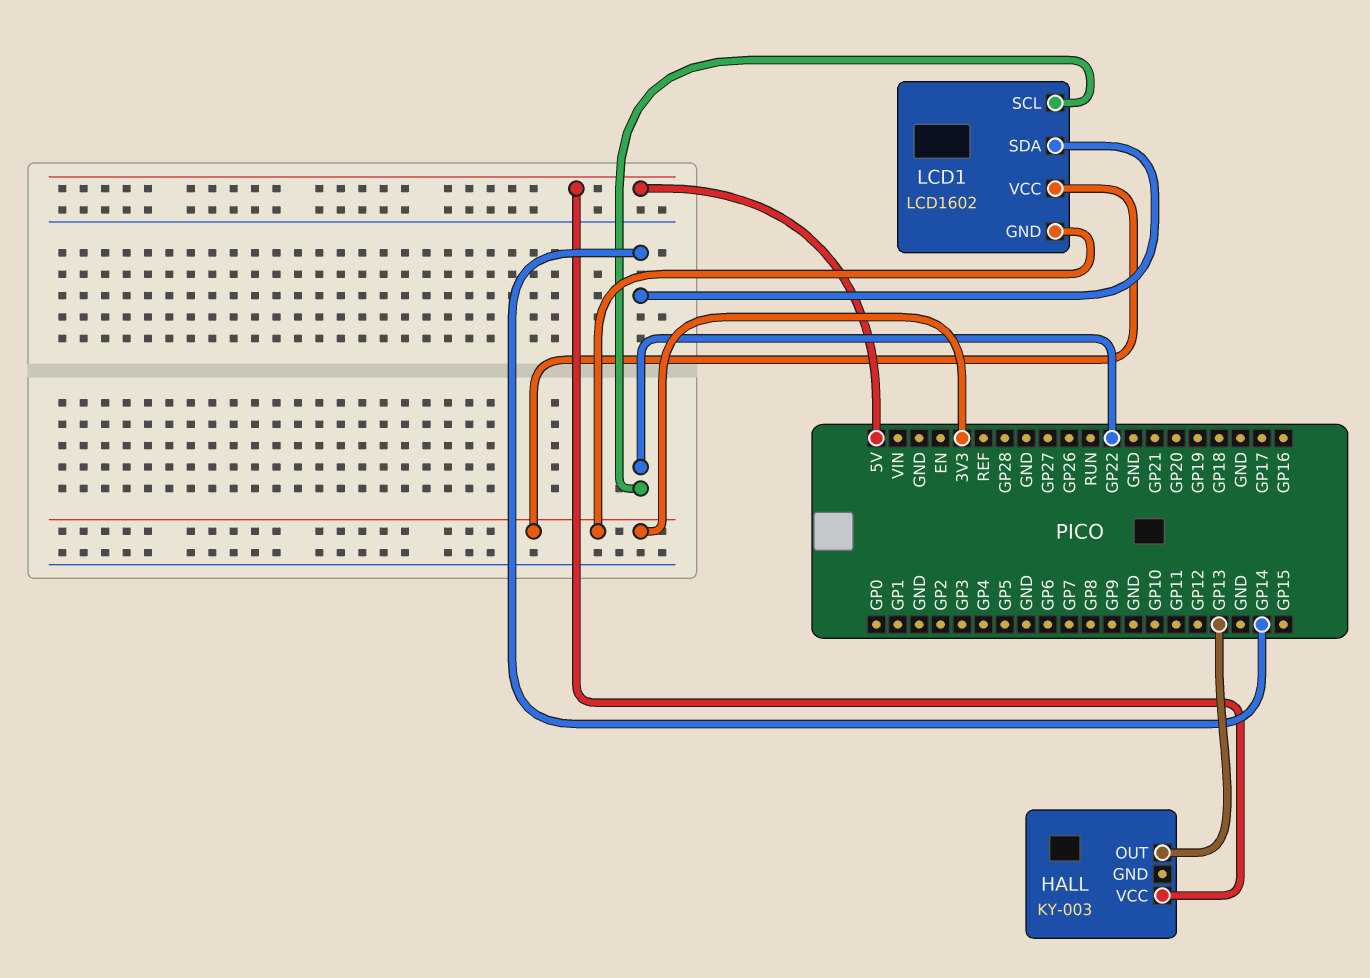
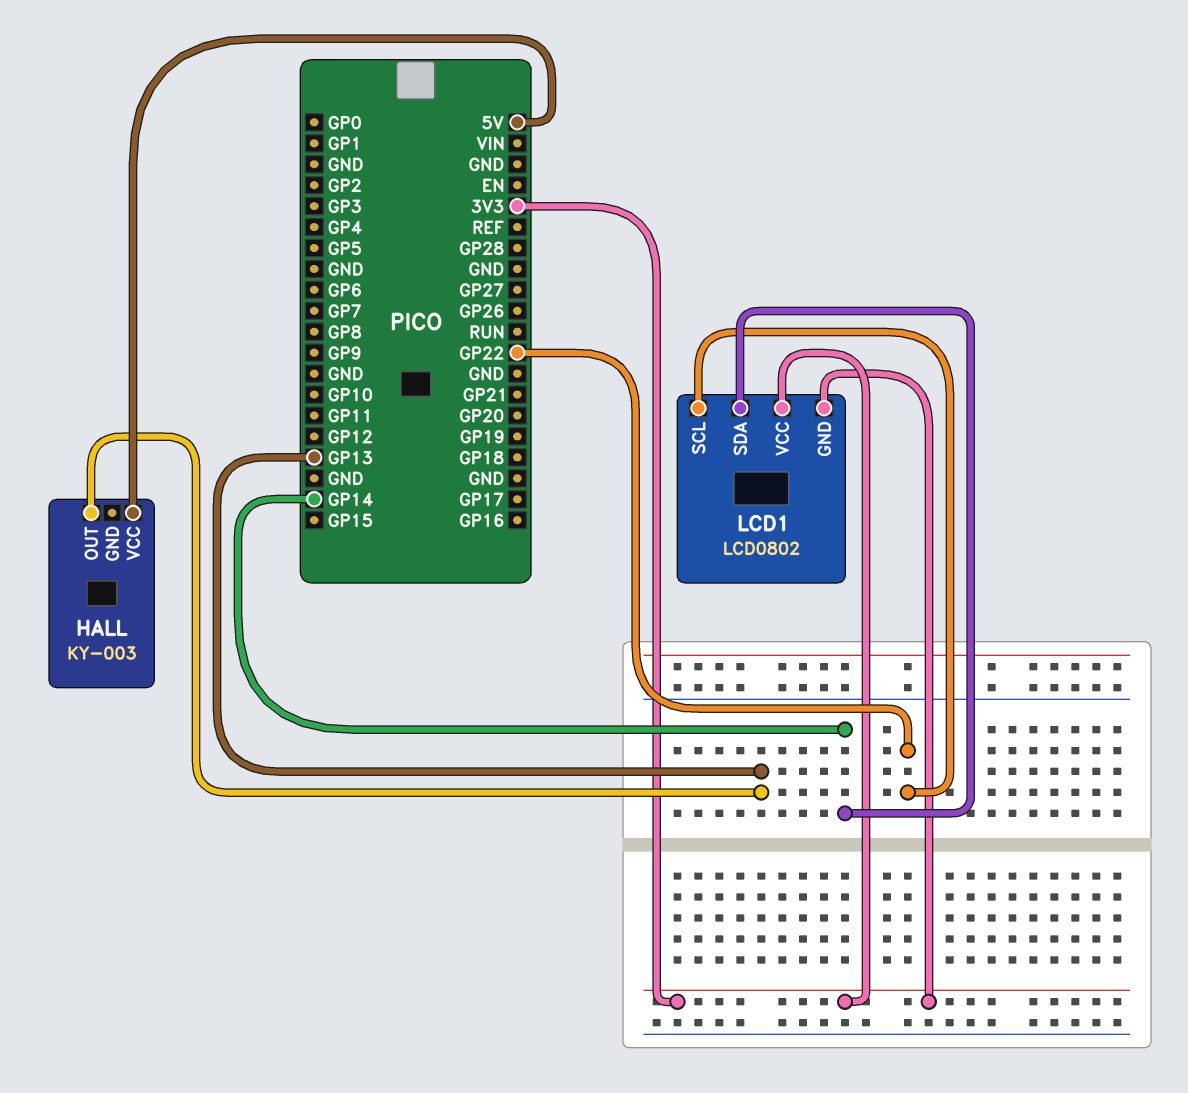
LCD1: LCD1602 -> LCD0802

